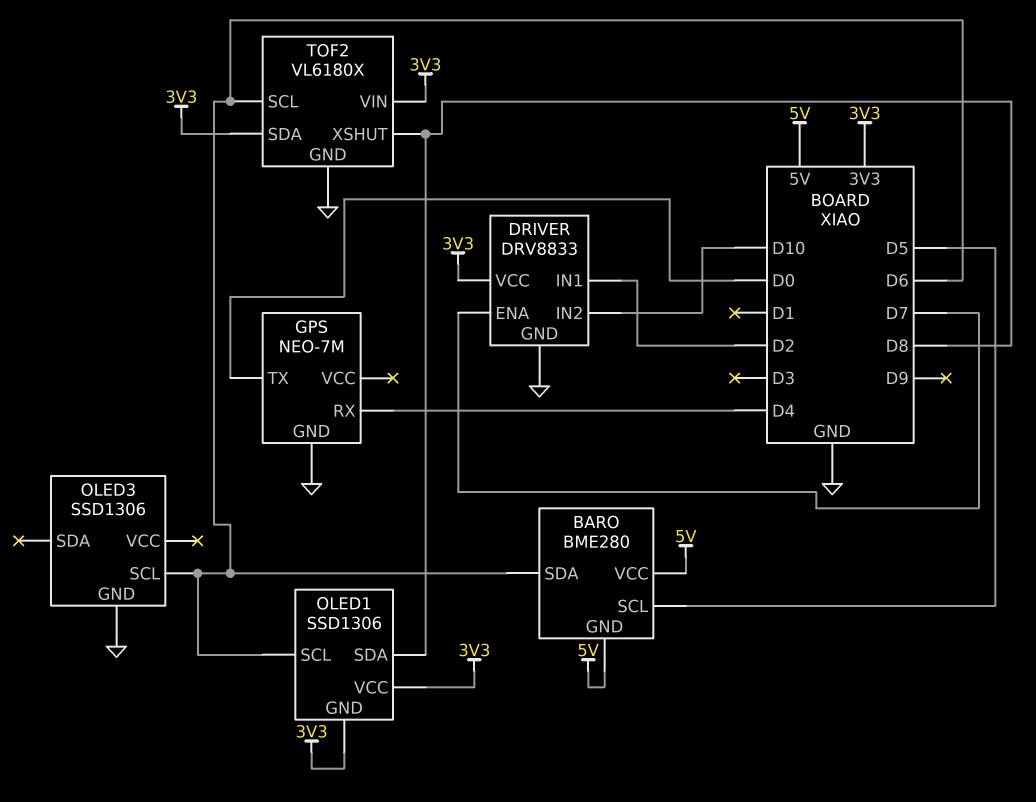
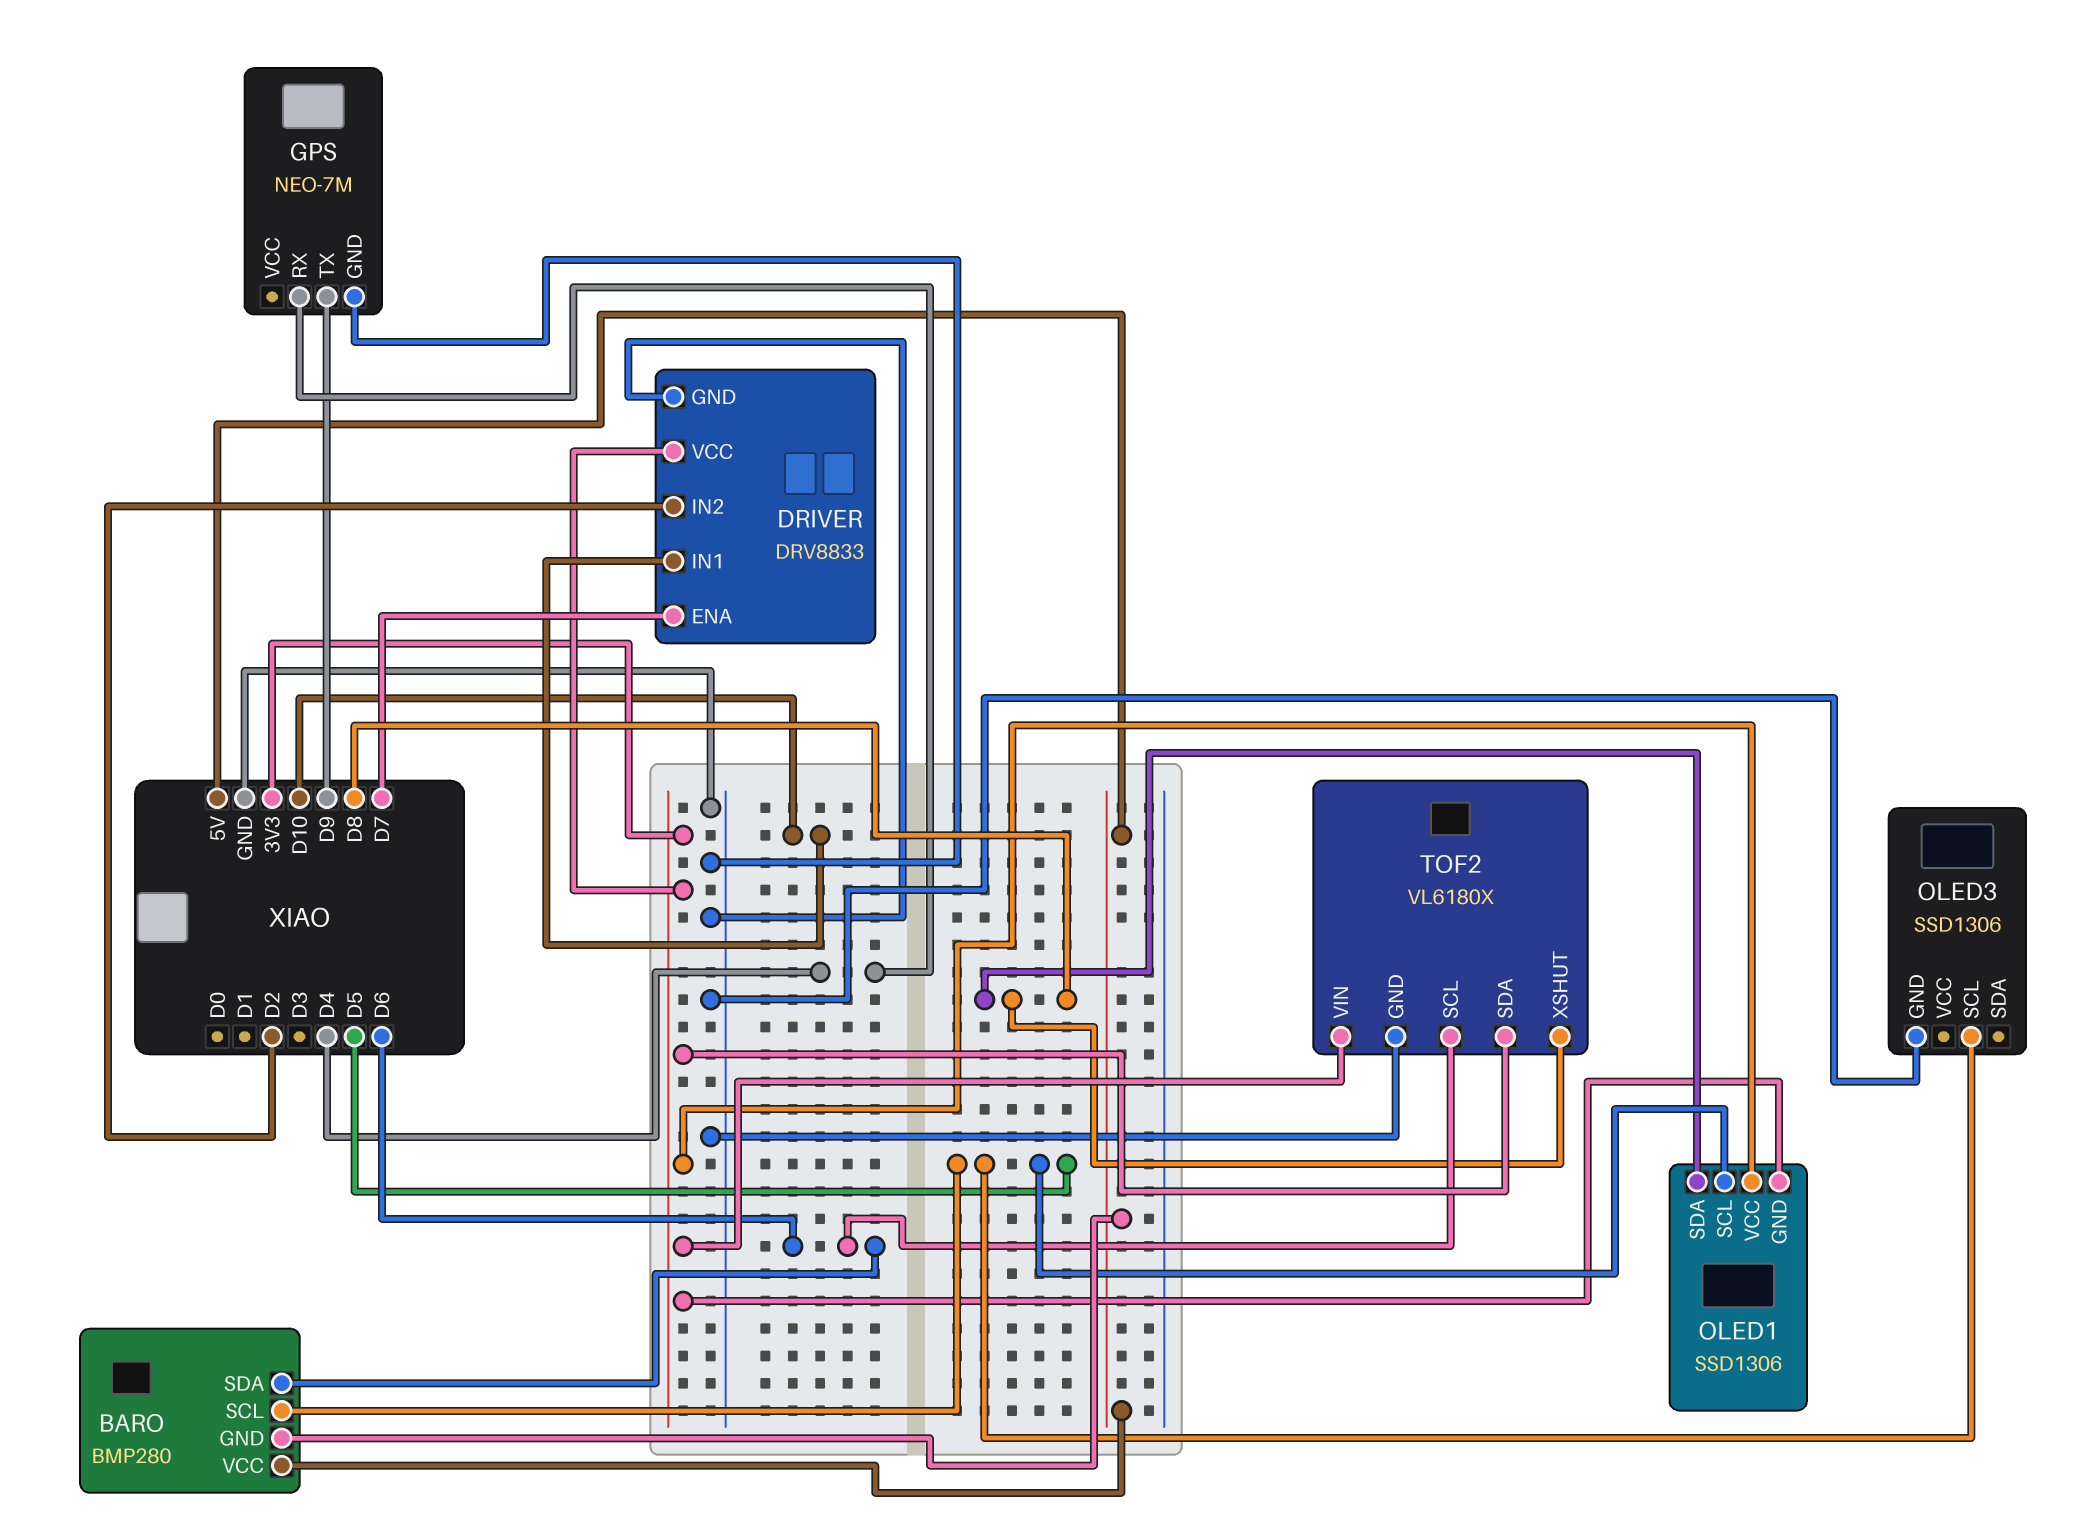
BARO: BME280 -> BMP280
DRIVER pin IN1: D2 -> D10
DRIVER pin IN2: D10 -> D2
GPS pin TX: D0 -> D9
OLED1 pin SCL: D6 -> D5
OLED3 pin SCL: D6 -> D5

